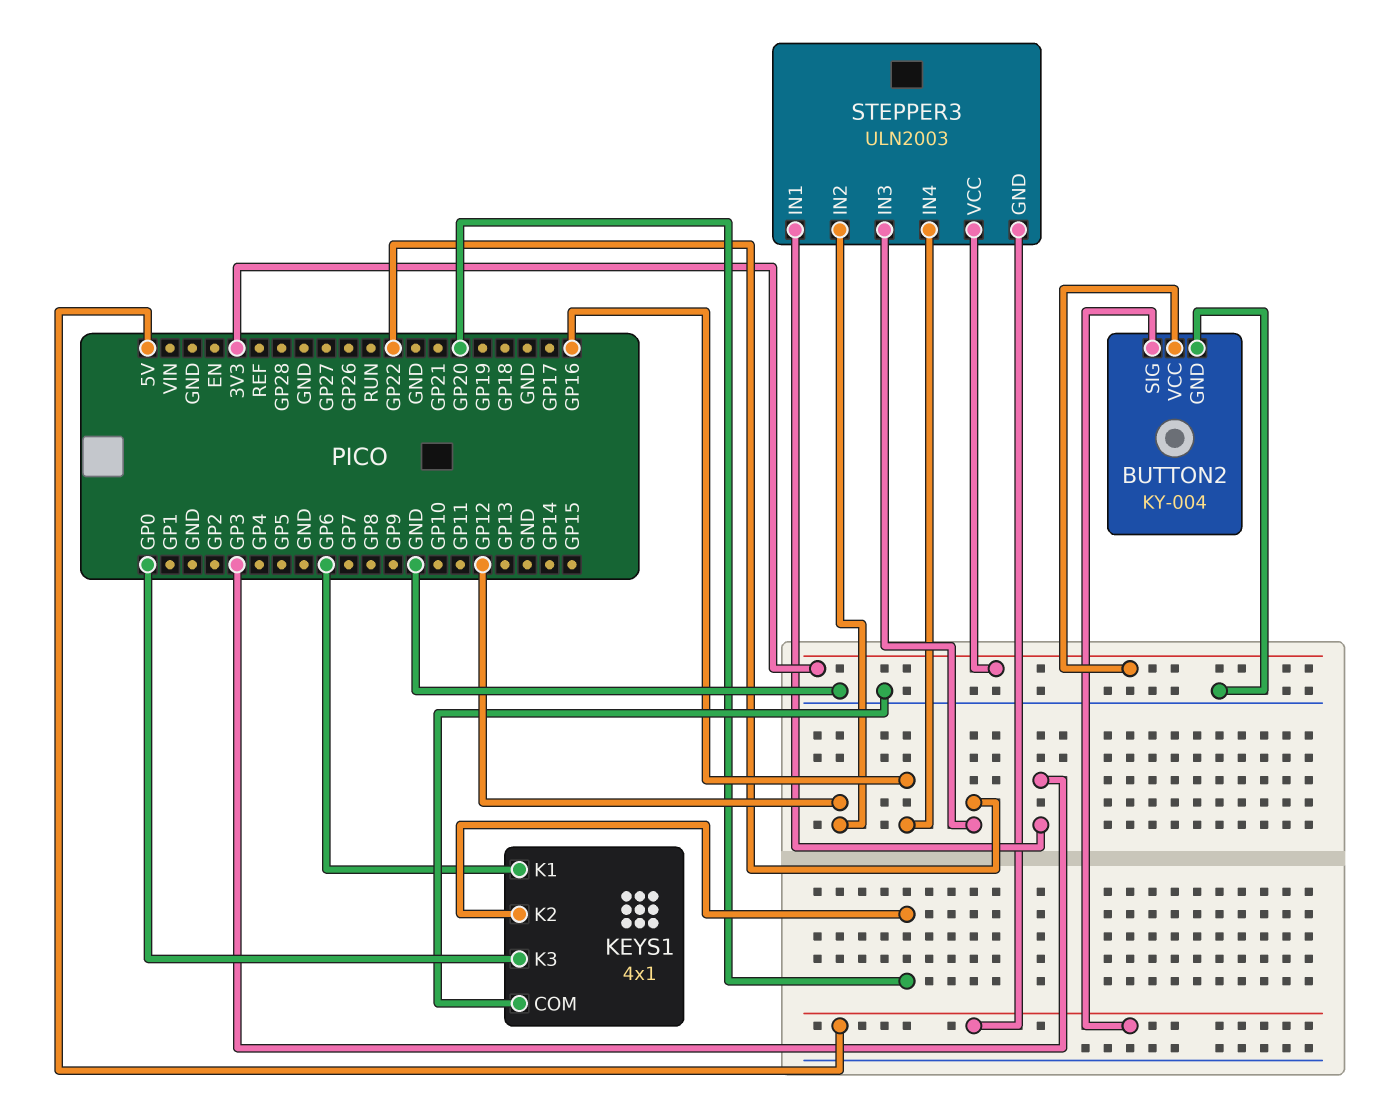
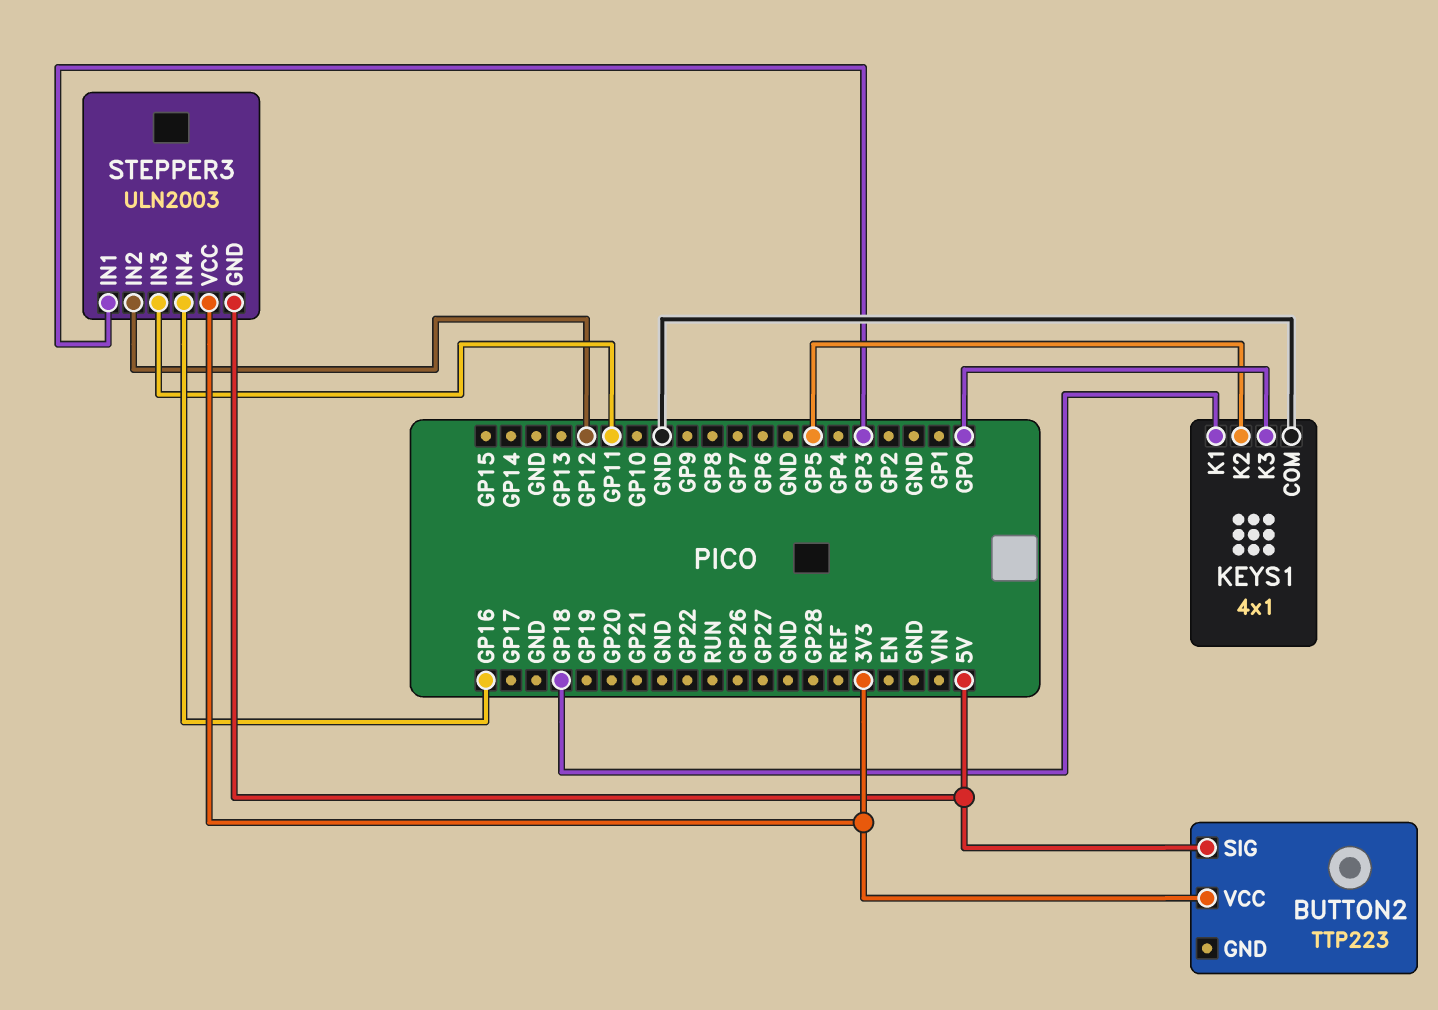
BUTTON2: KY-004 -> TTP223
BUTTON2 pin GND: GND -> none
KEYS1 pin K1: GP6 -> GP18
KEYS1 pin K2: GP20 -> GP5
STEPPER3 pin IN3: GP22 -> GP11

